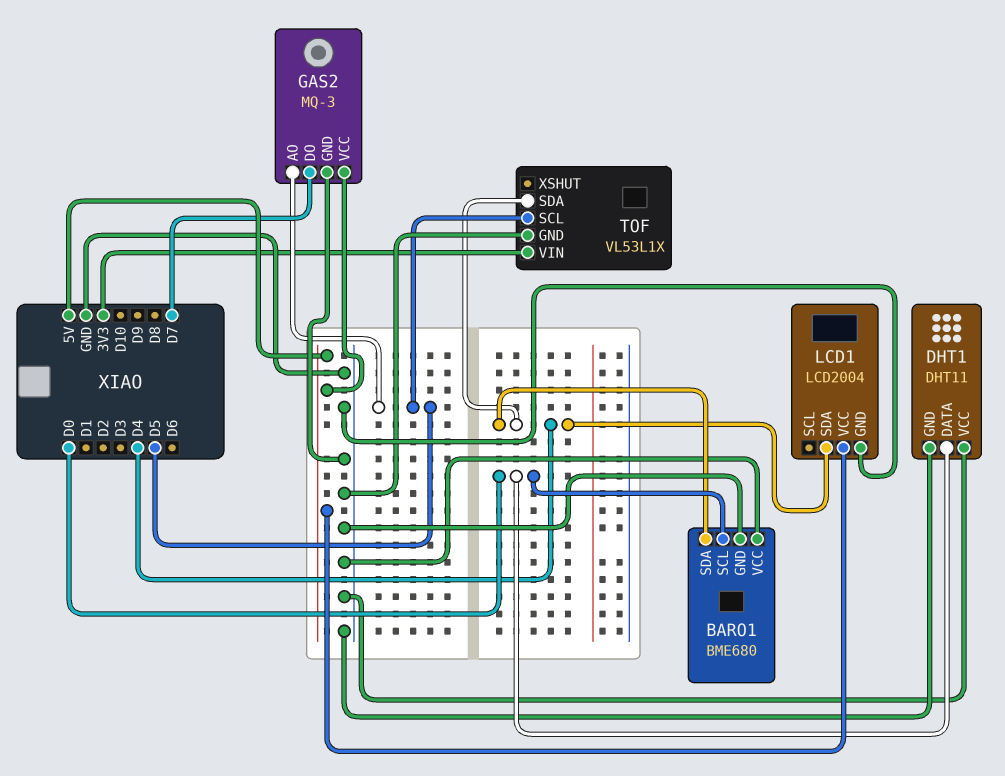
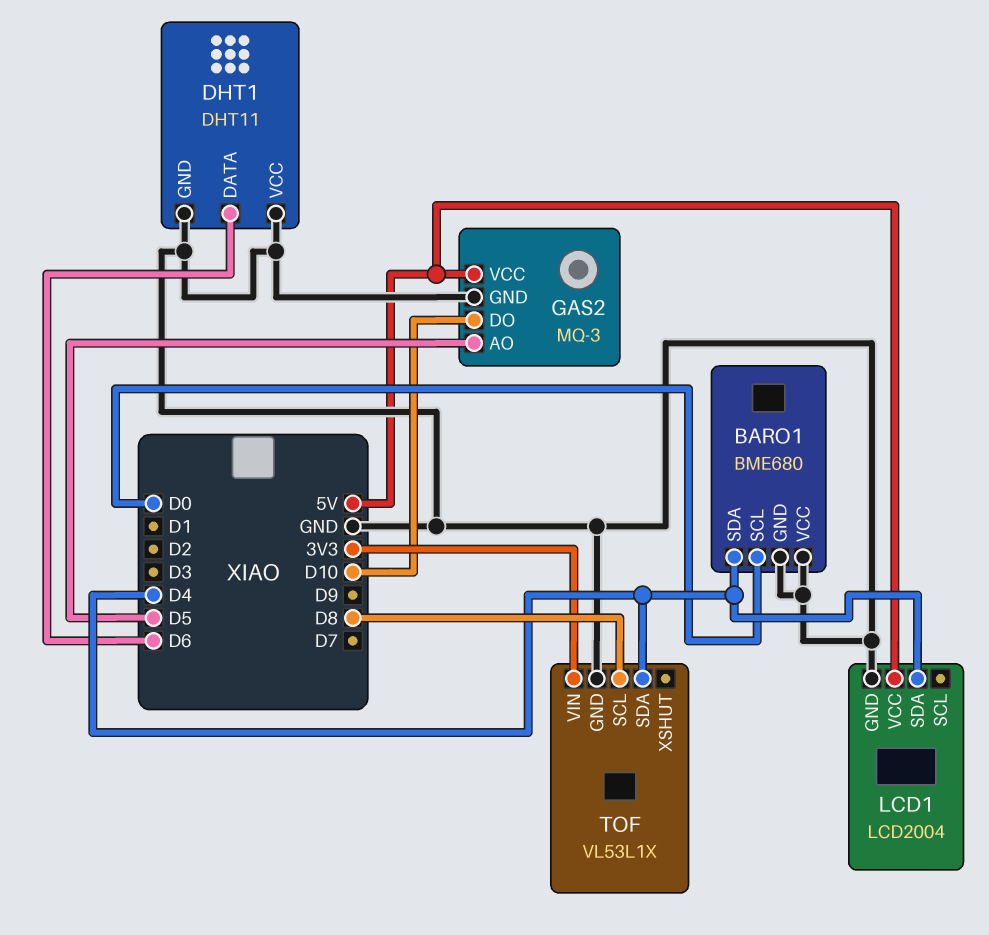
DHT1 pin DATA: D0 -> D6
GAS2 pin DO: D7 -> D10
TOF pin SCL: D5 -> D8

